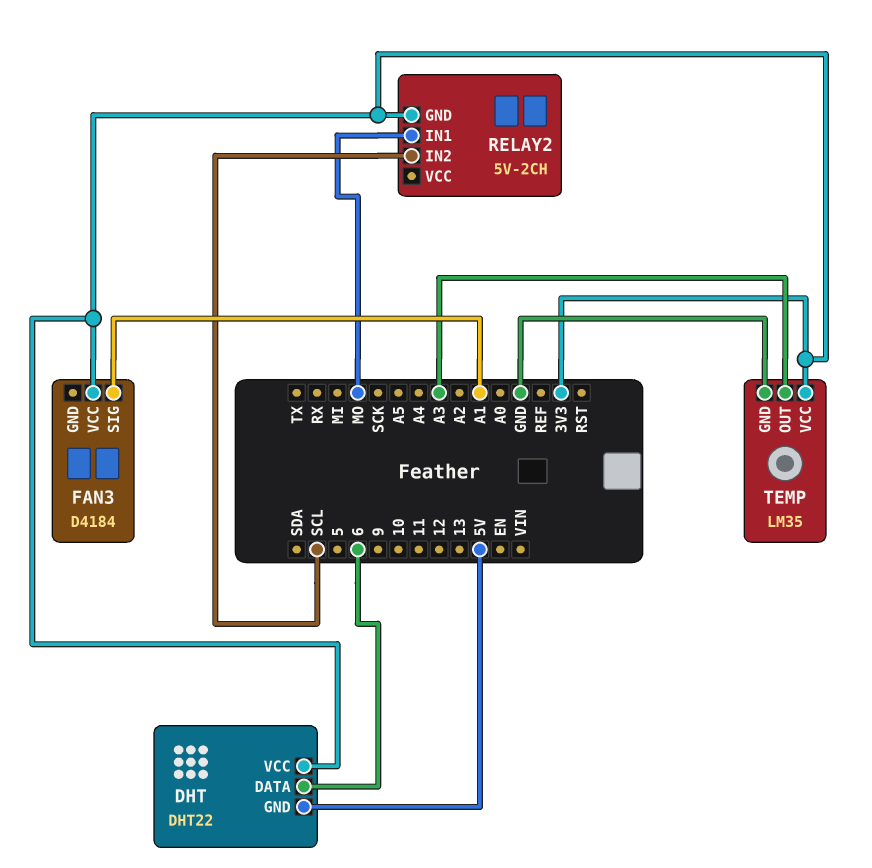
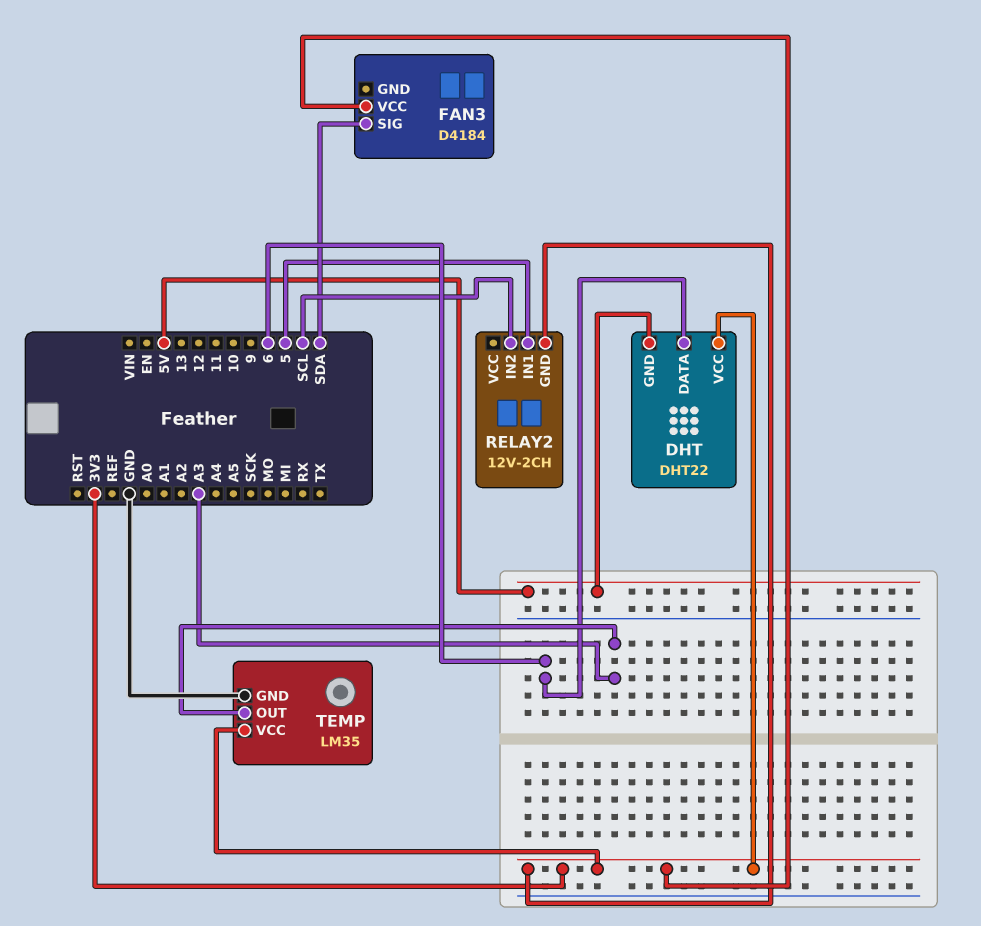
FAN3 pin SIG: A1 -> SDA
RELAY2: 5V-2CH -> 12V-2CH
RELAY2 pin IN1: MO -> 5

